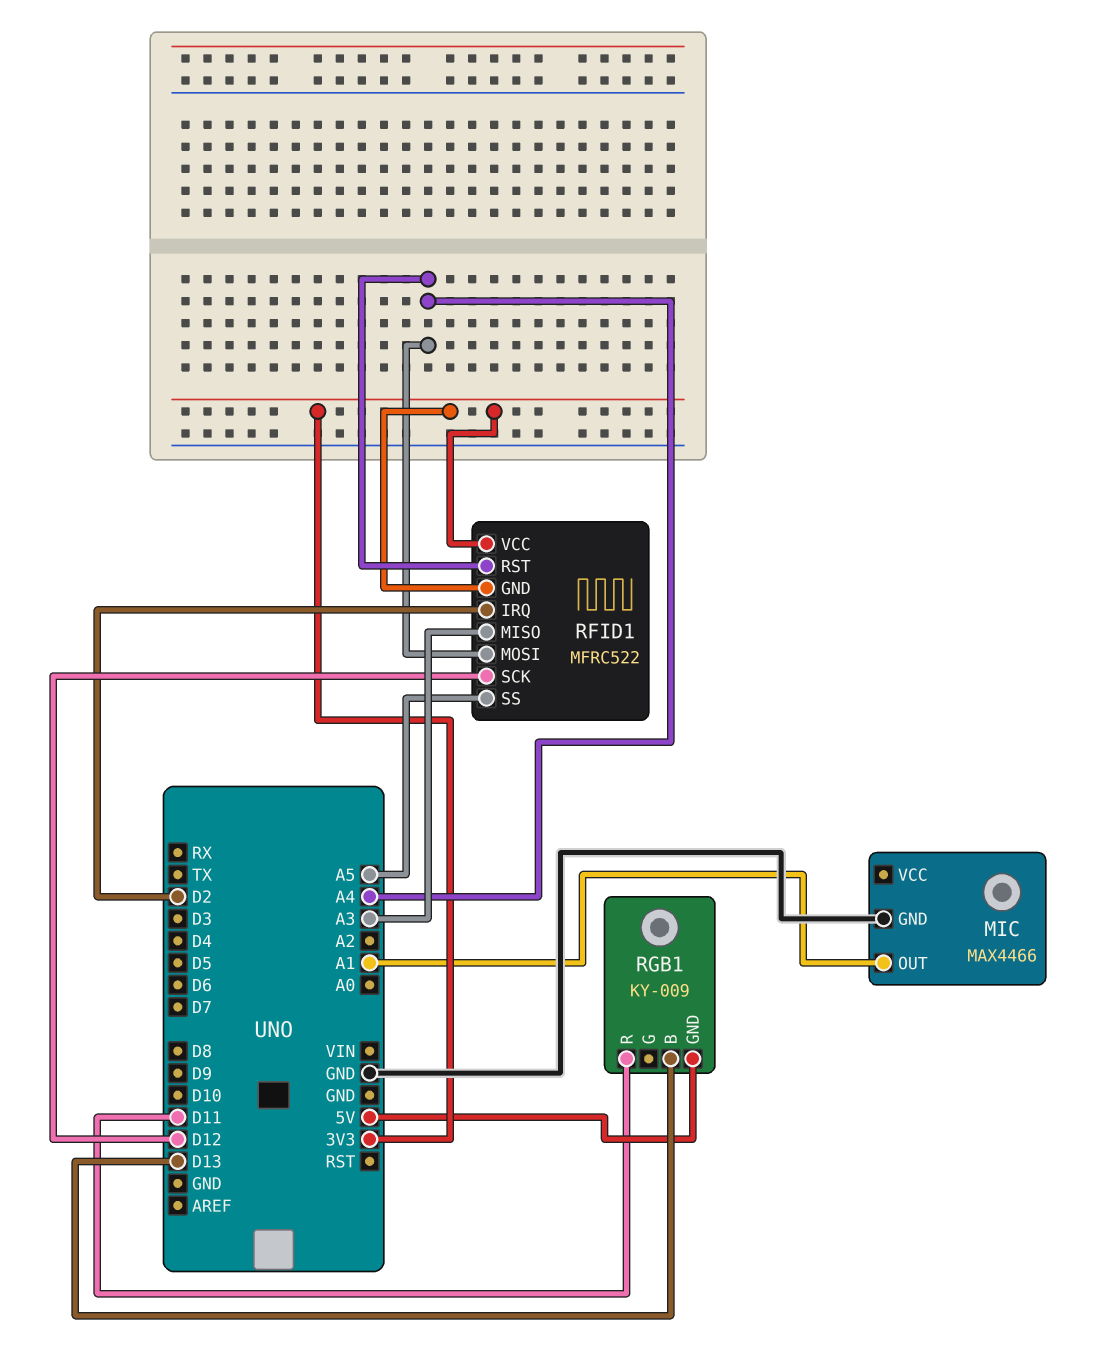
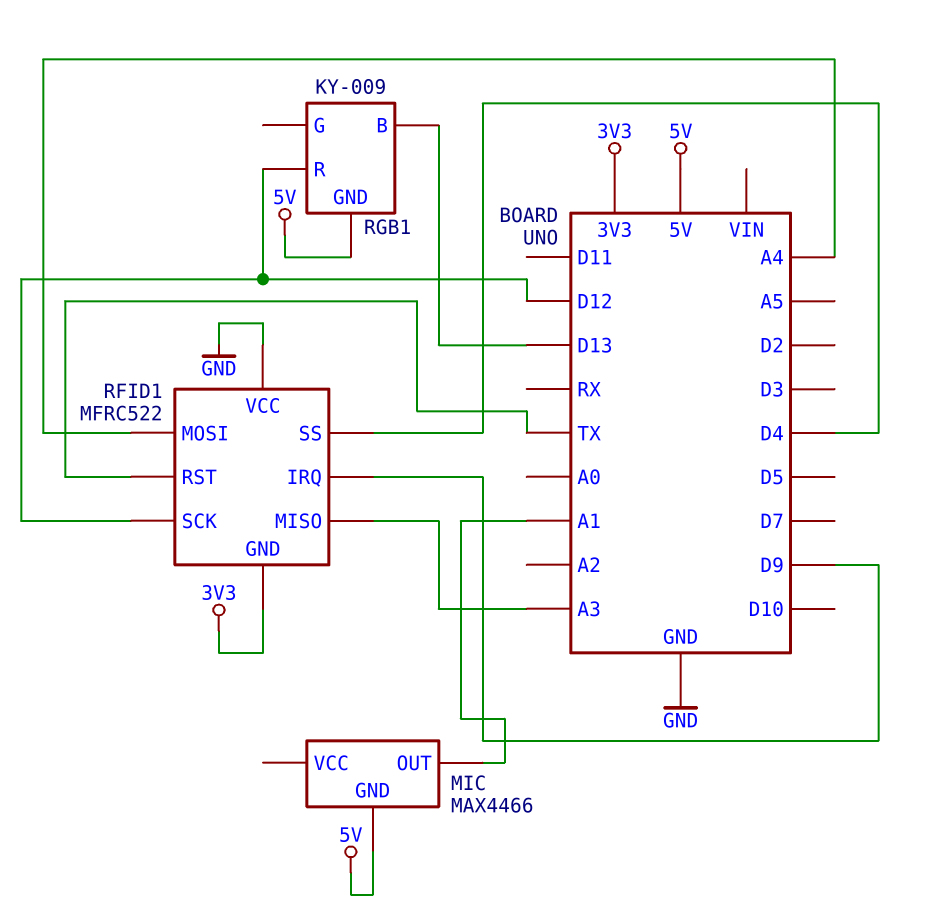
MIC pin GND: GND -> 5V
RFID1 pin IRQ: D2 -> D9
RFID1 pin RST: A4 -> TX
RFID1 pin SS: A5 -> D4
RFID1 pin VCC: 3V3 -> GND
RGB1 pin R: D11 -> D12

